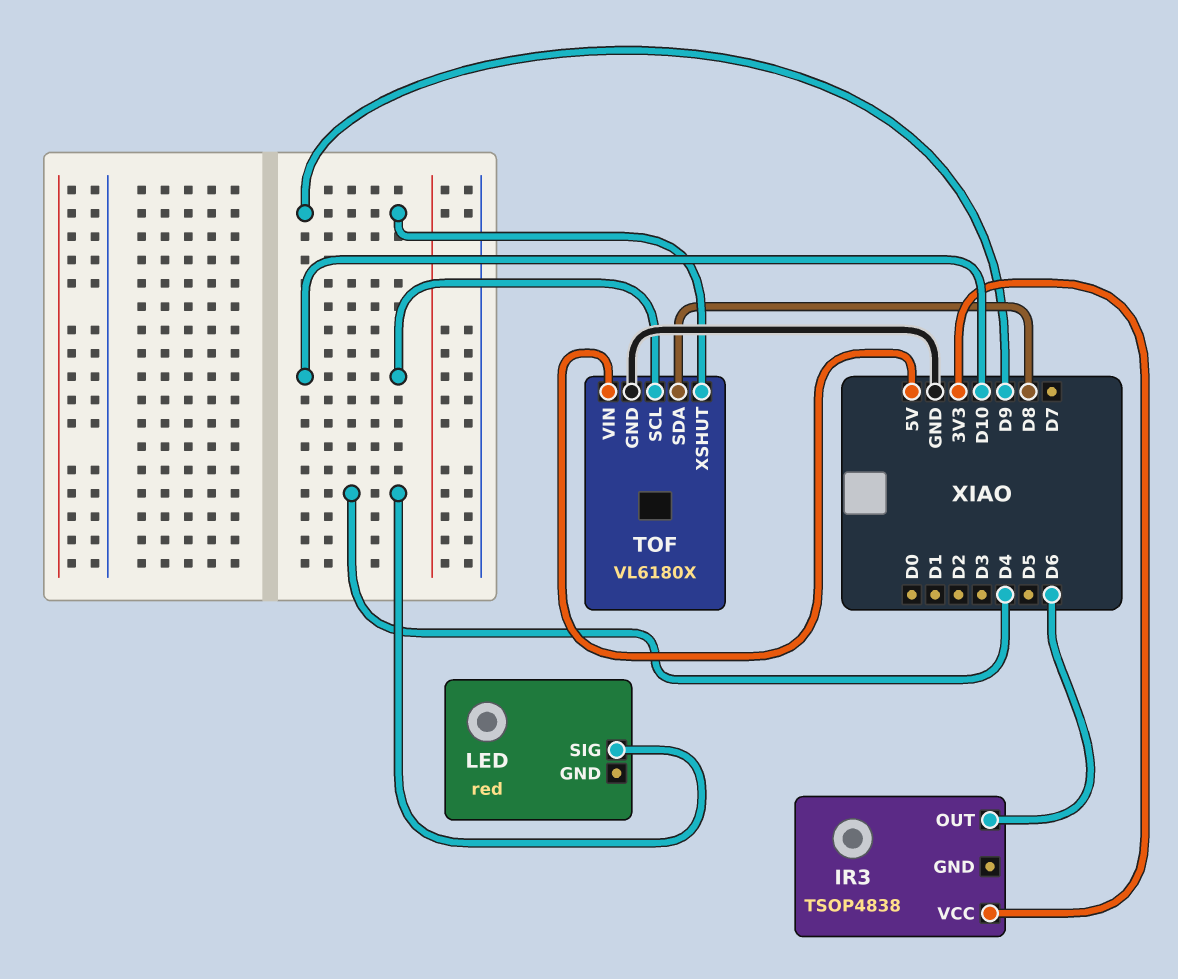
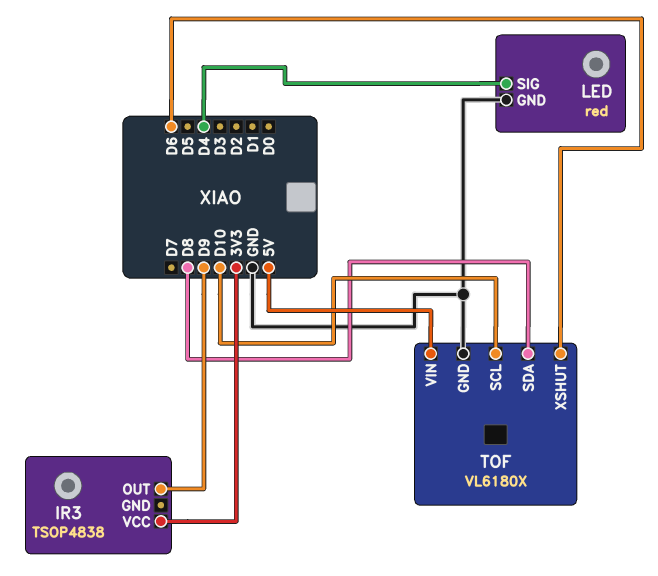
IR3 pin OUT: D6 -> D9
LED pin GND: none -> GND
TOF pin XSHUT: D9 -> D6

